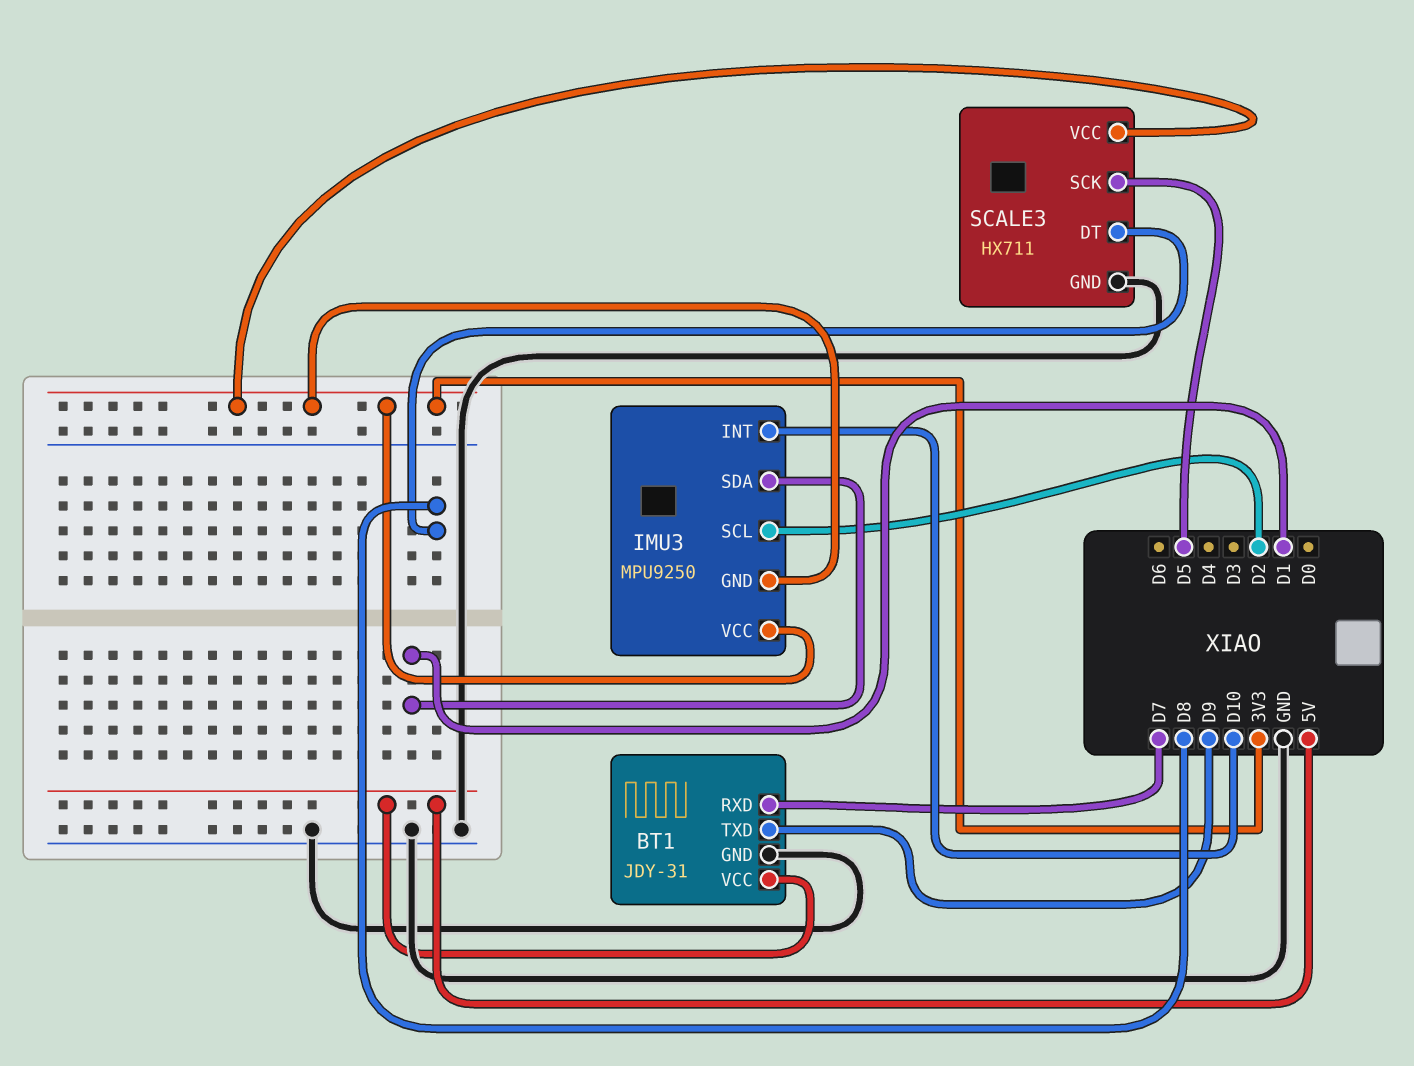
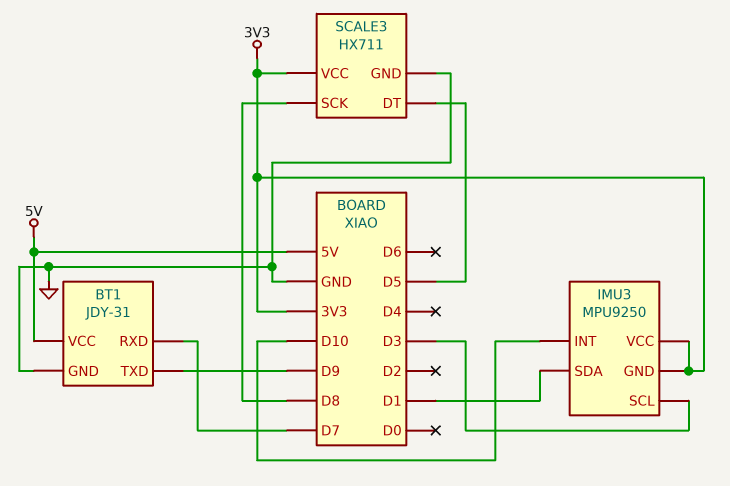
IMU3 pin SCL: D2 -> D3
SCALE3 pin DT: D8 -> D5
SCALE3 pin SCK: D5 -> D8

